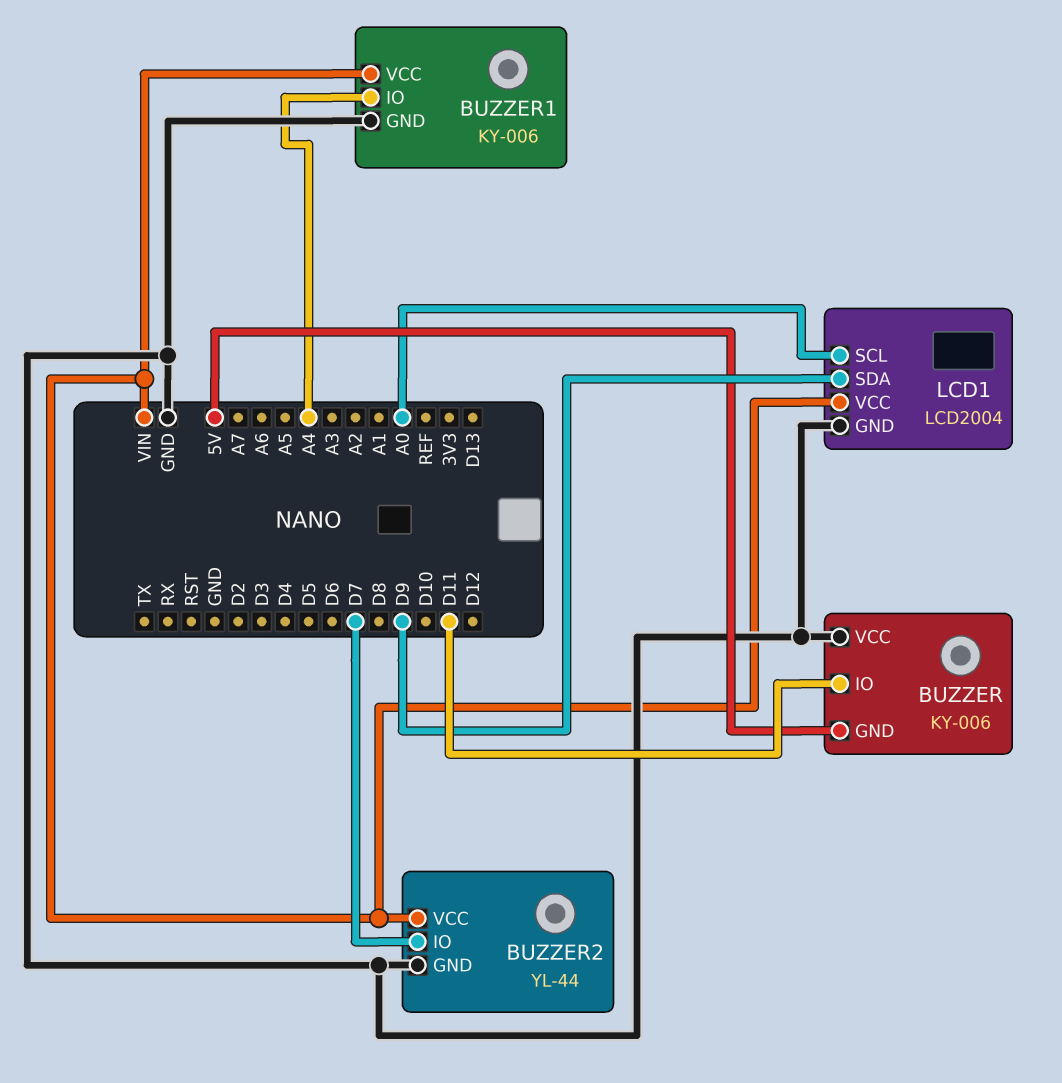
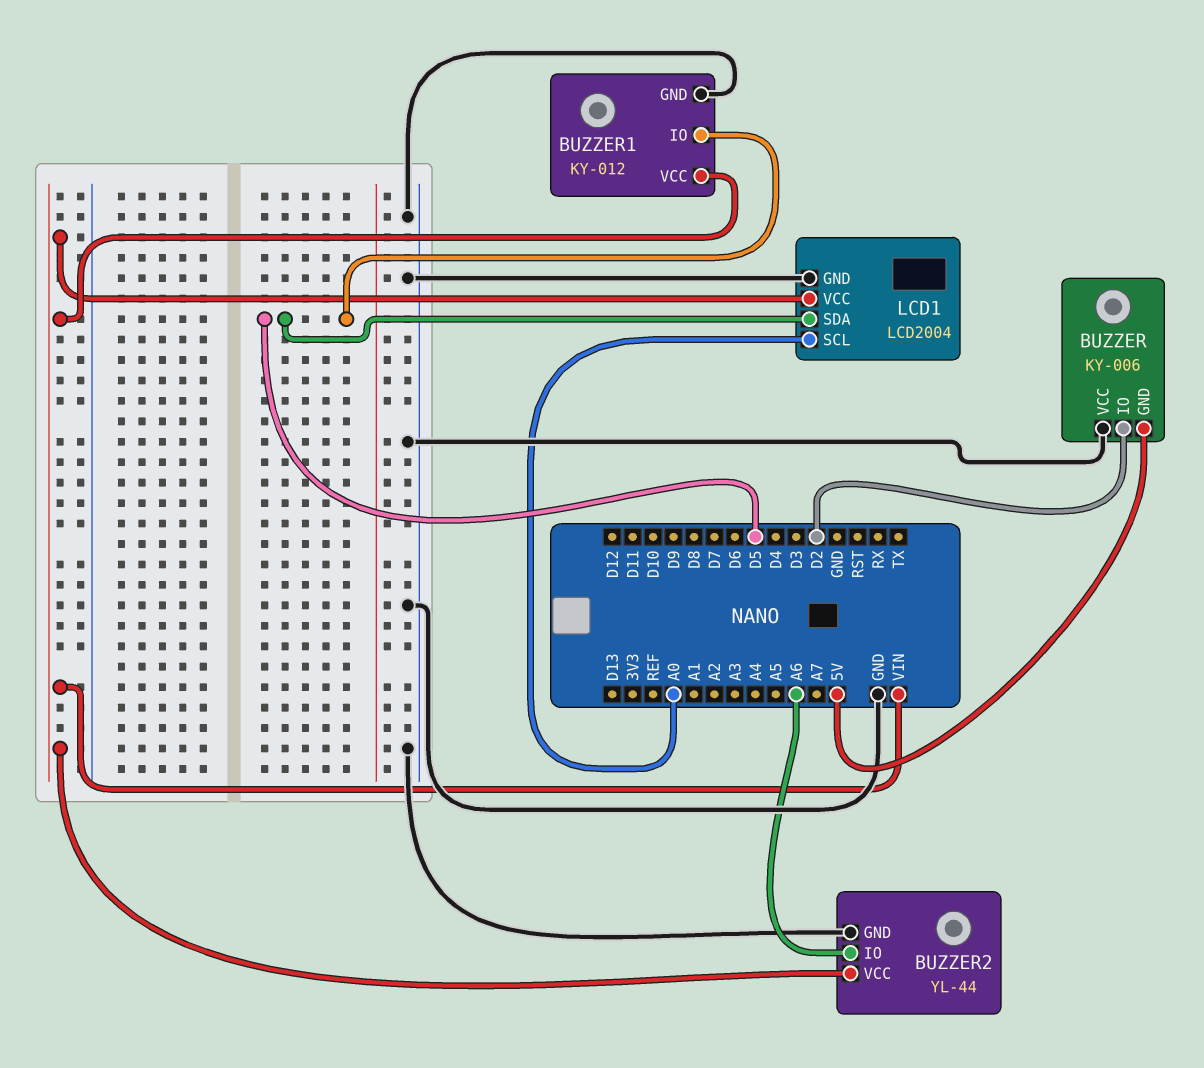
BUZZER pin IO: D11 -> D2
BUZZER1: KY-006 -> KY-012
BUZZER1 pin IO: A4 -> D5
BUZZER2 pin IO: D7 -> A6
LCD1 pin SDA: D9 -> D5

